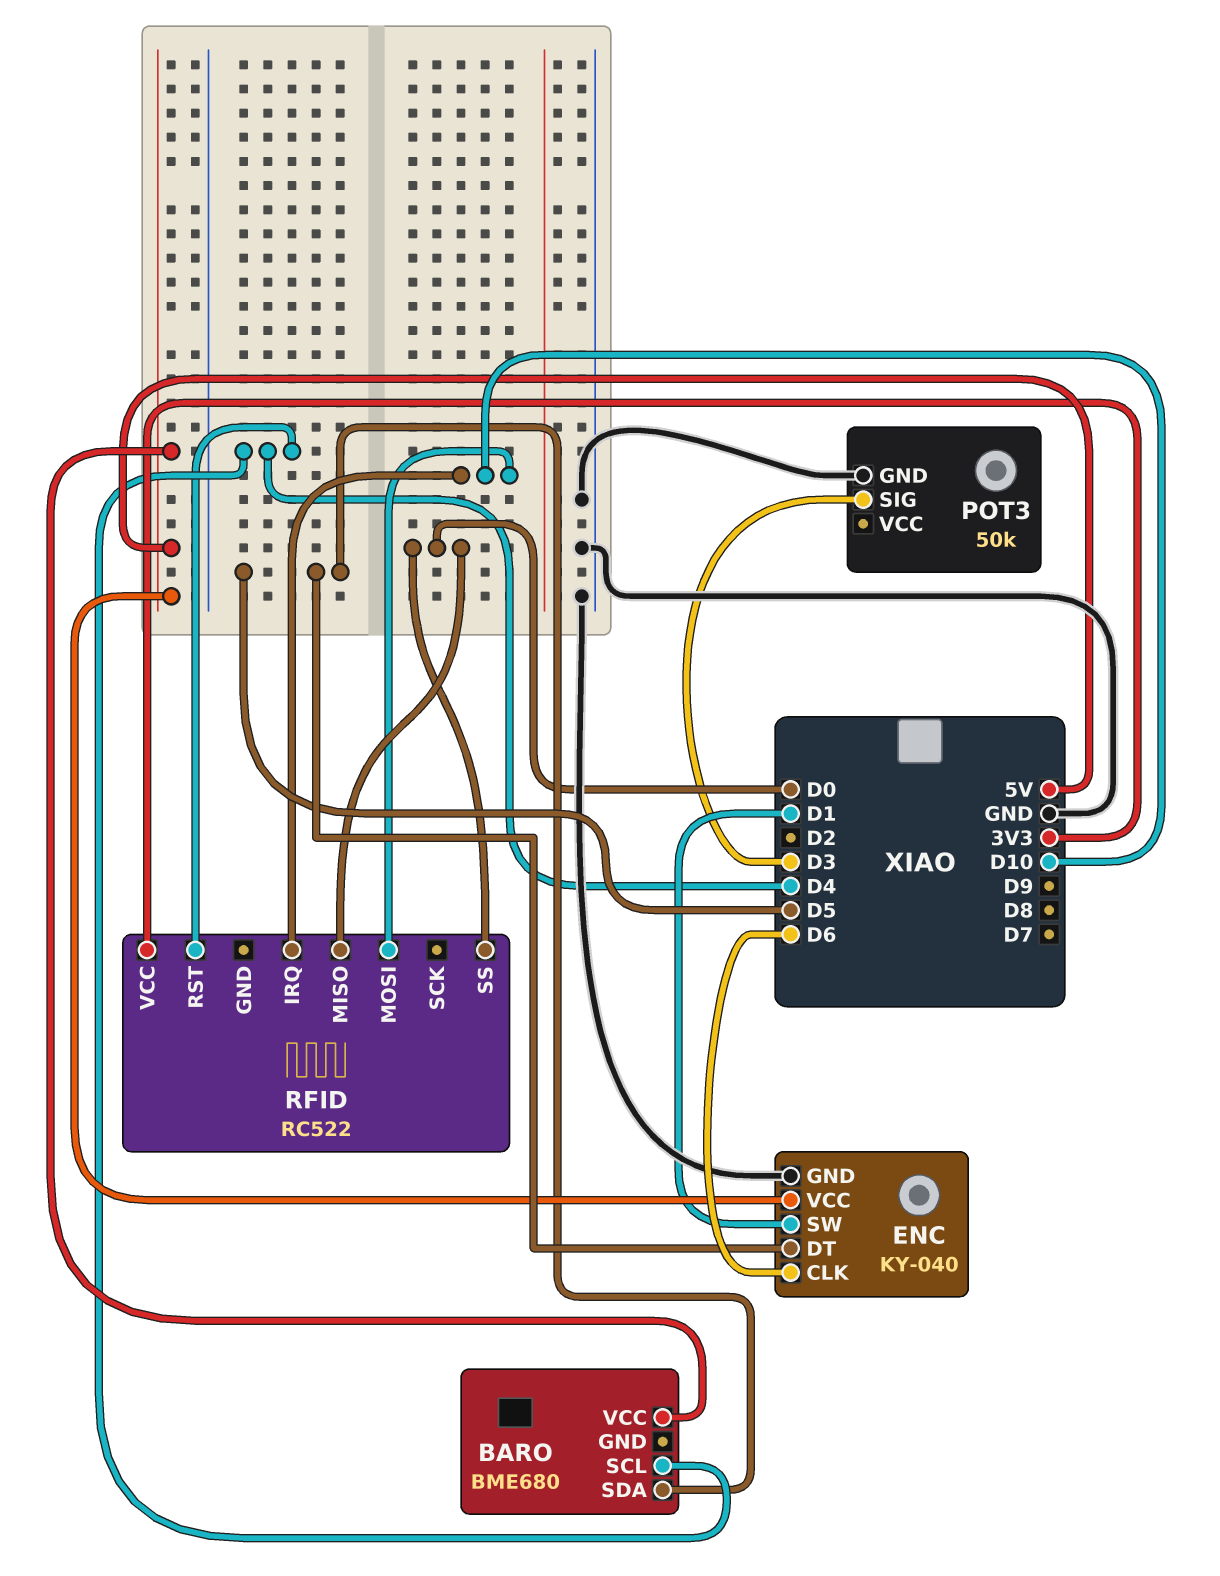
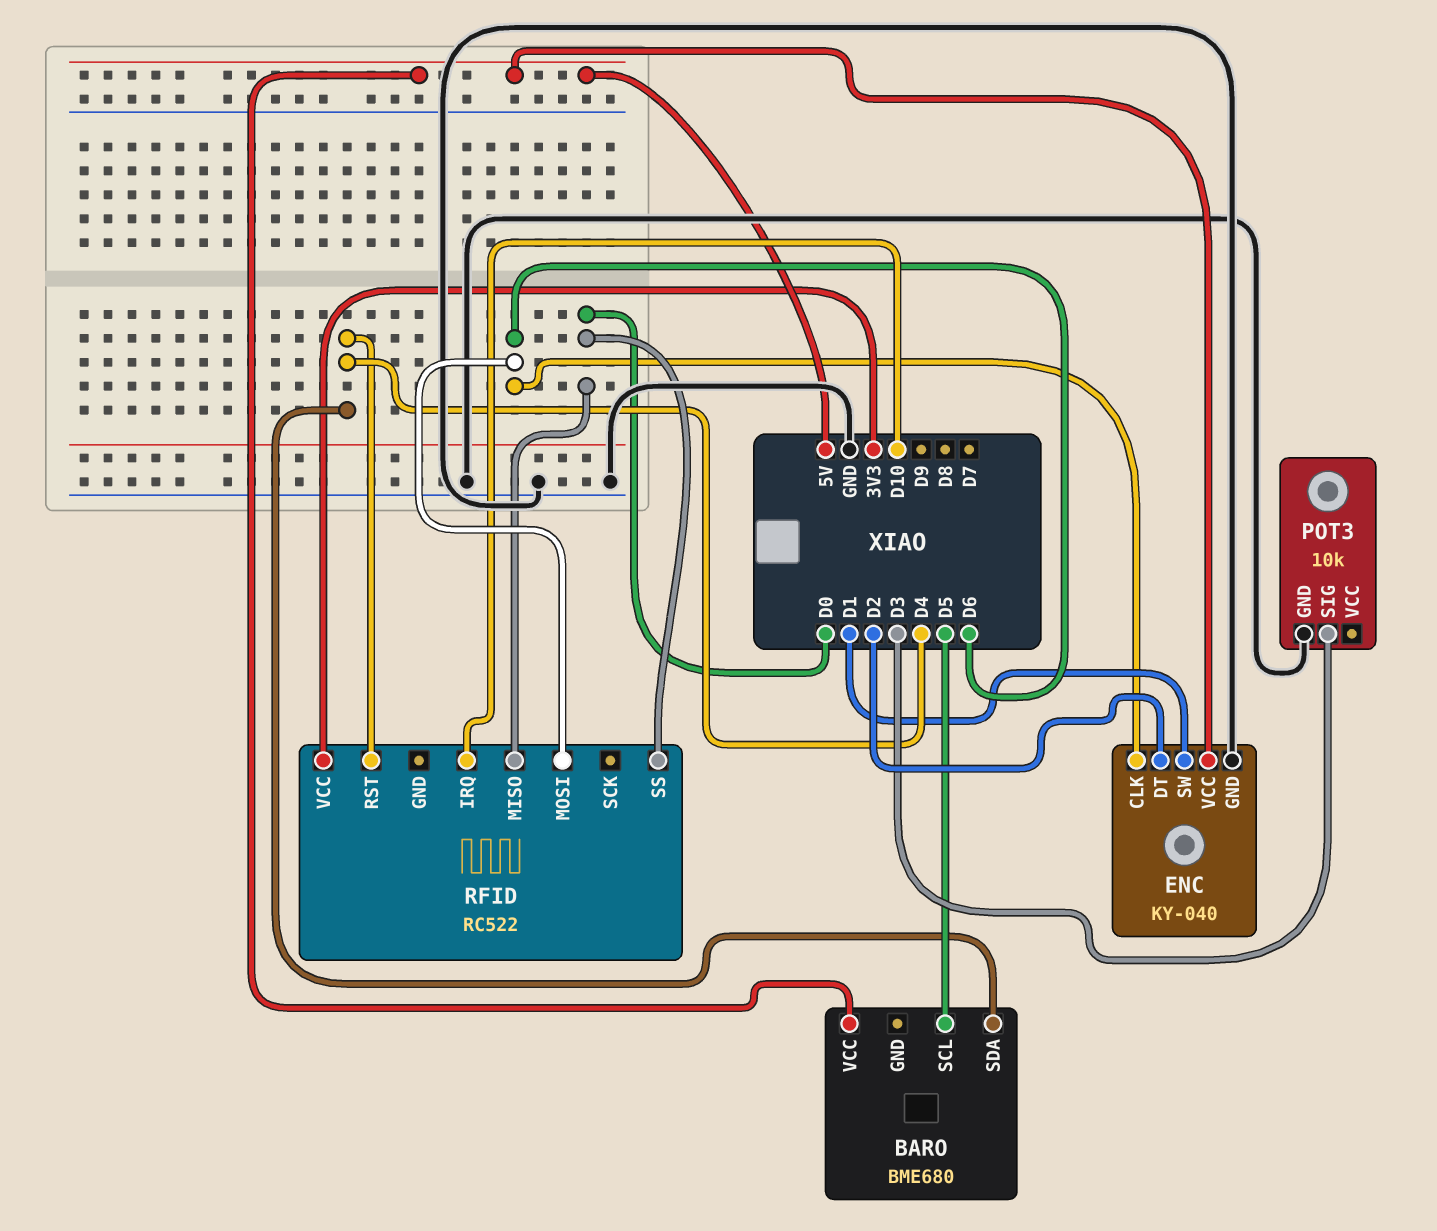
BARO pin SCL: D4 -> D5
BARO pin SDA: D5 -> D4
ENC pin DT: D5 -> D2
POT3: 50k -> 10k
RFID pin MOSI: D10 -> D6

